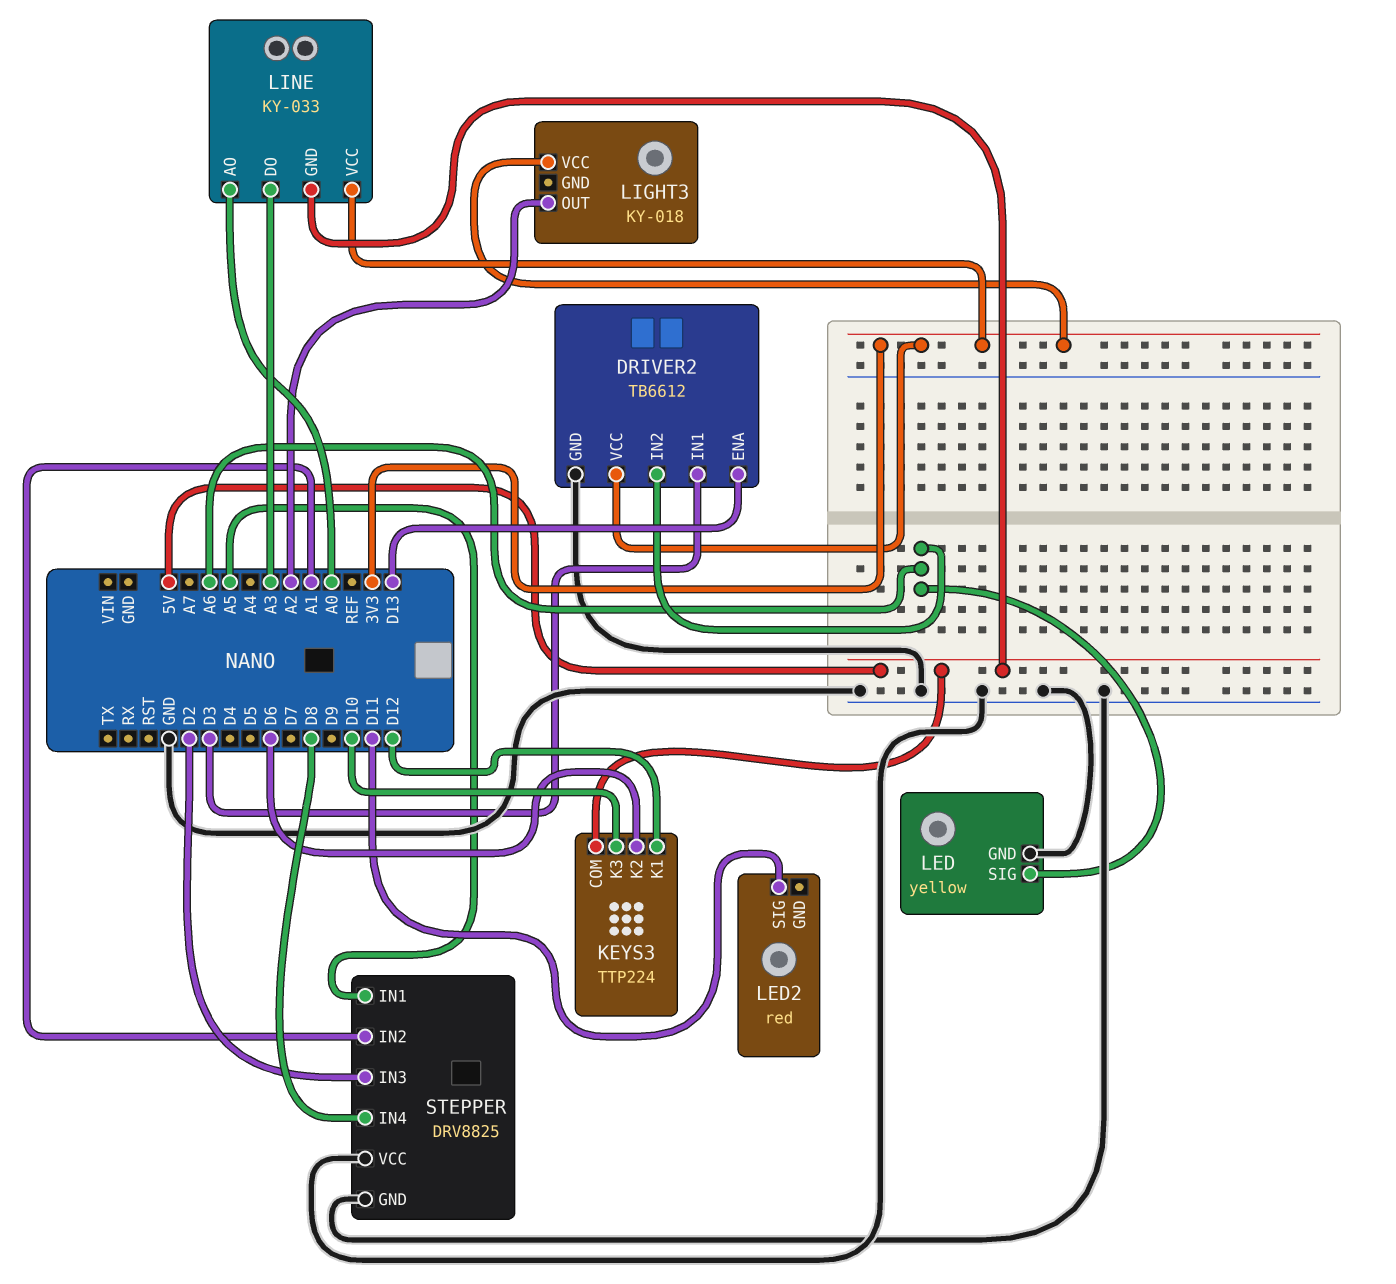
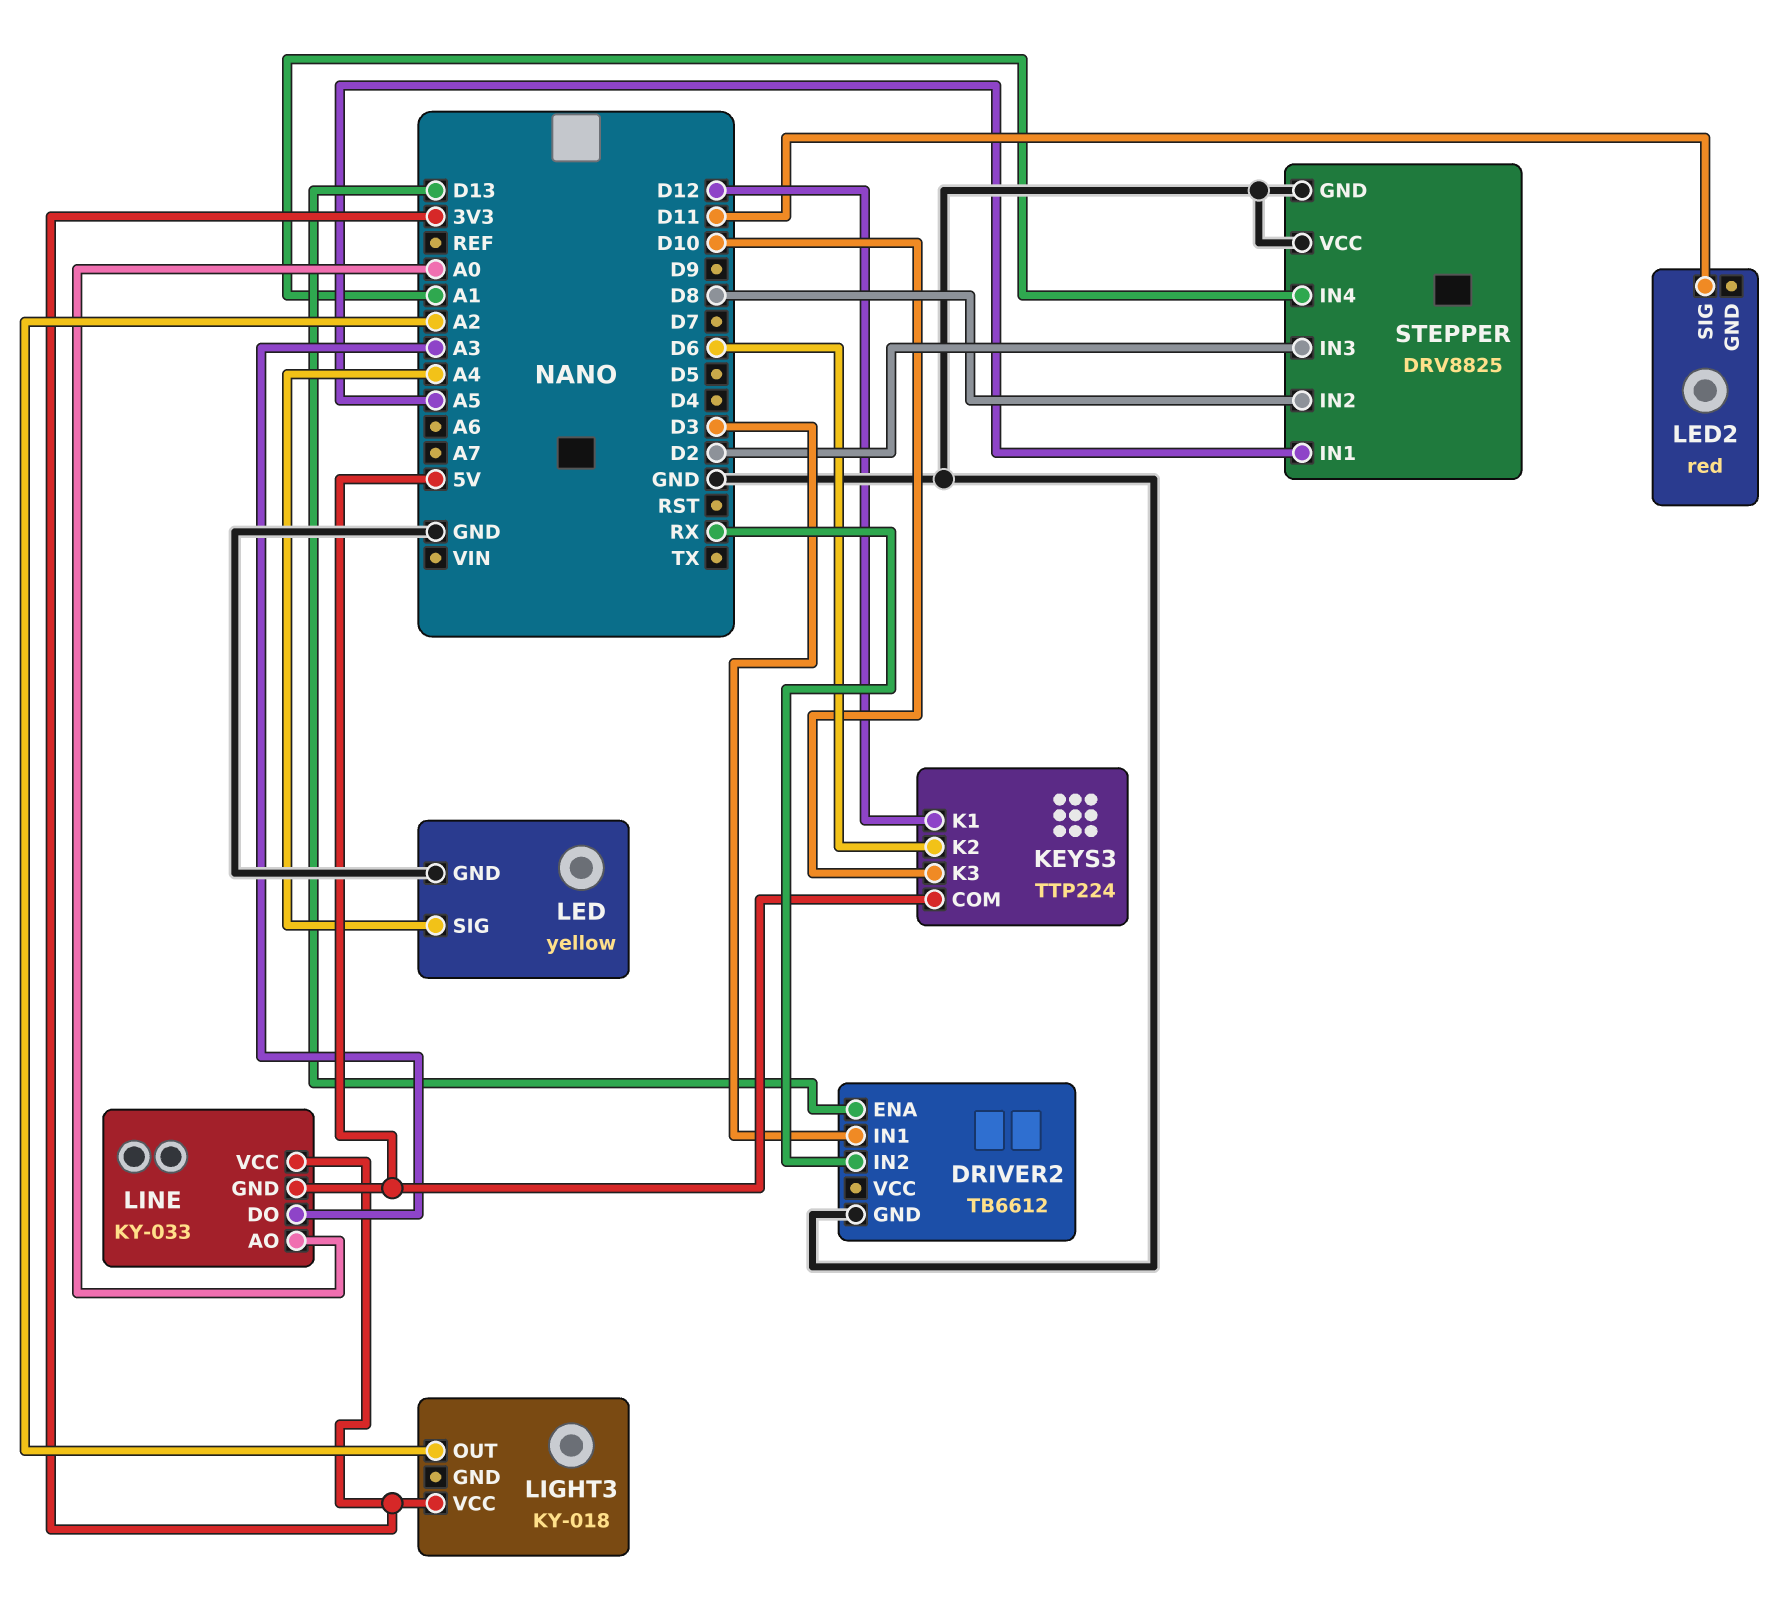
DRIVER2 pin IN2: A6 -> RX
DRIVER2 pin VCC: 3V3 -> none
LED pin SIG: A6 -> A4
STEPPER pin IN2: A1 -> D8
STEPPER pin IN4: D8 -> A1

